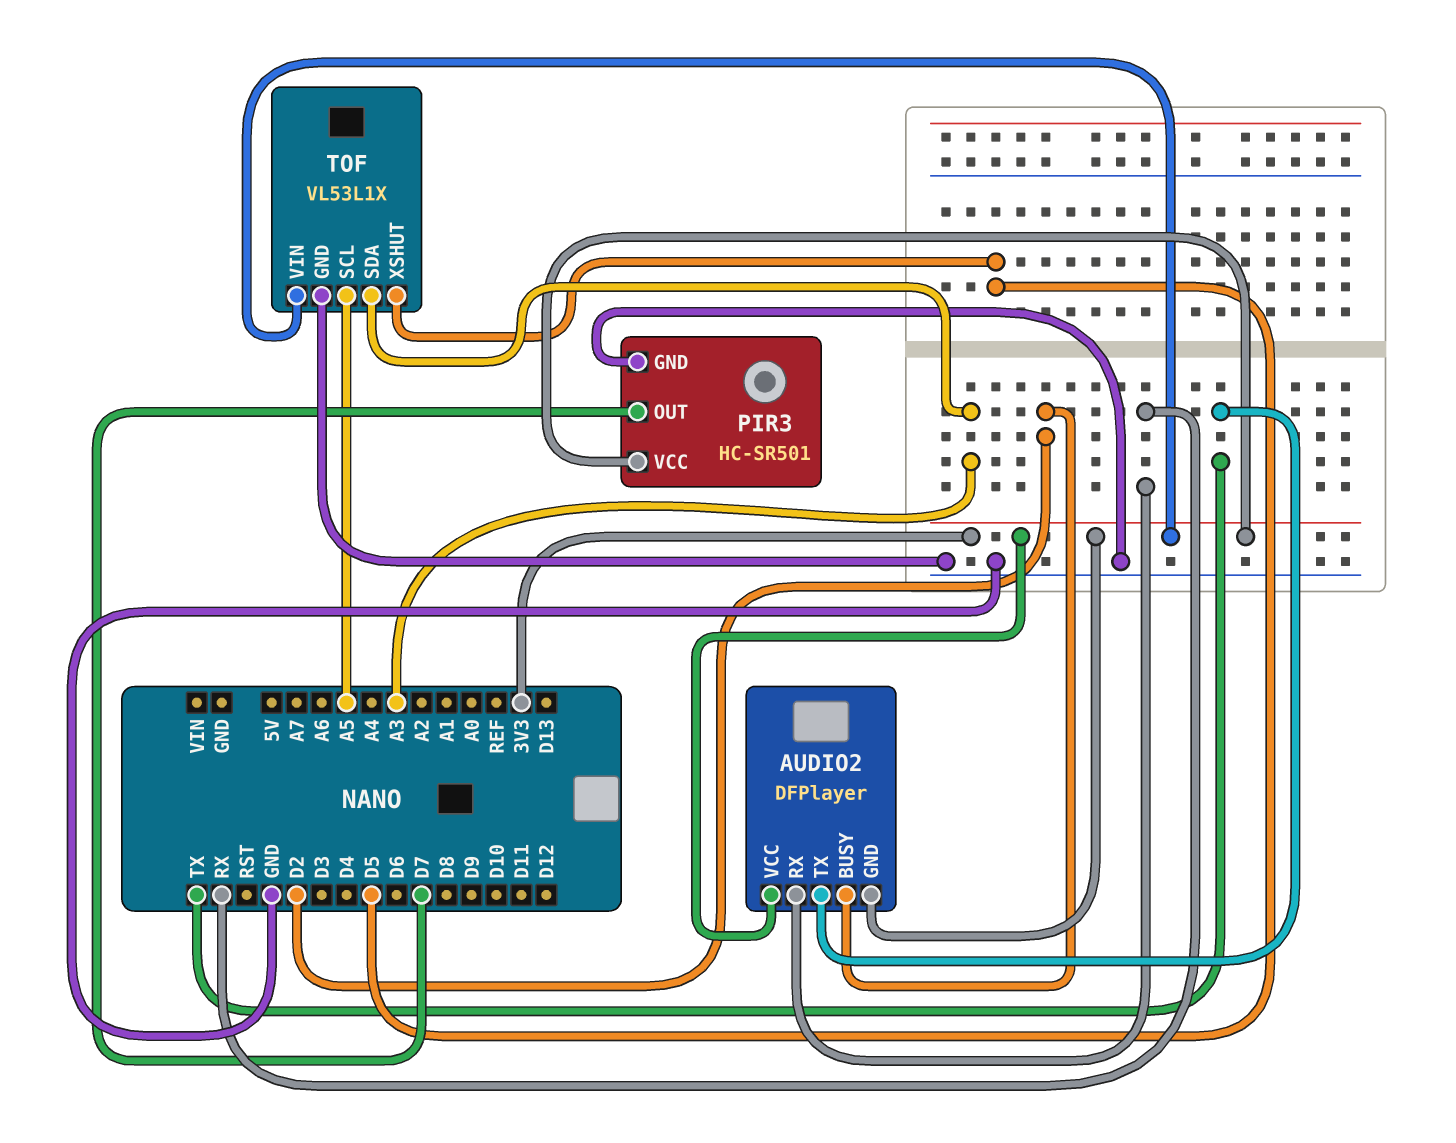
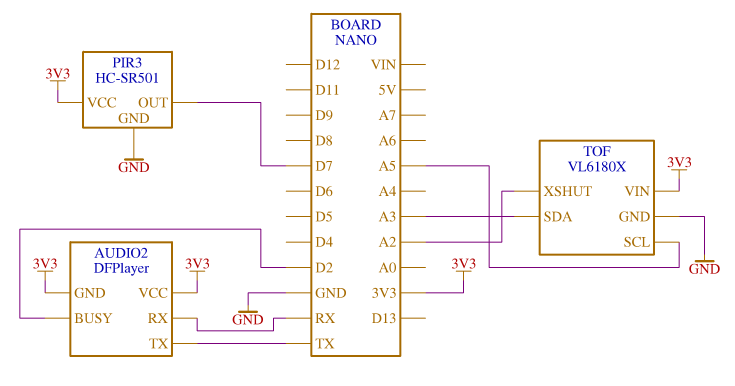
TOF: VL53L1X -> VL6180X
TOF pin XSHUT: D5 -> A2

